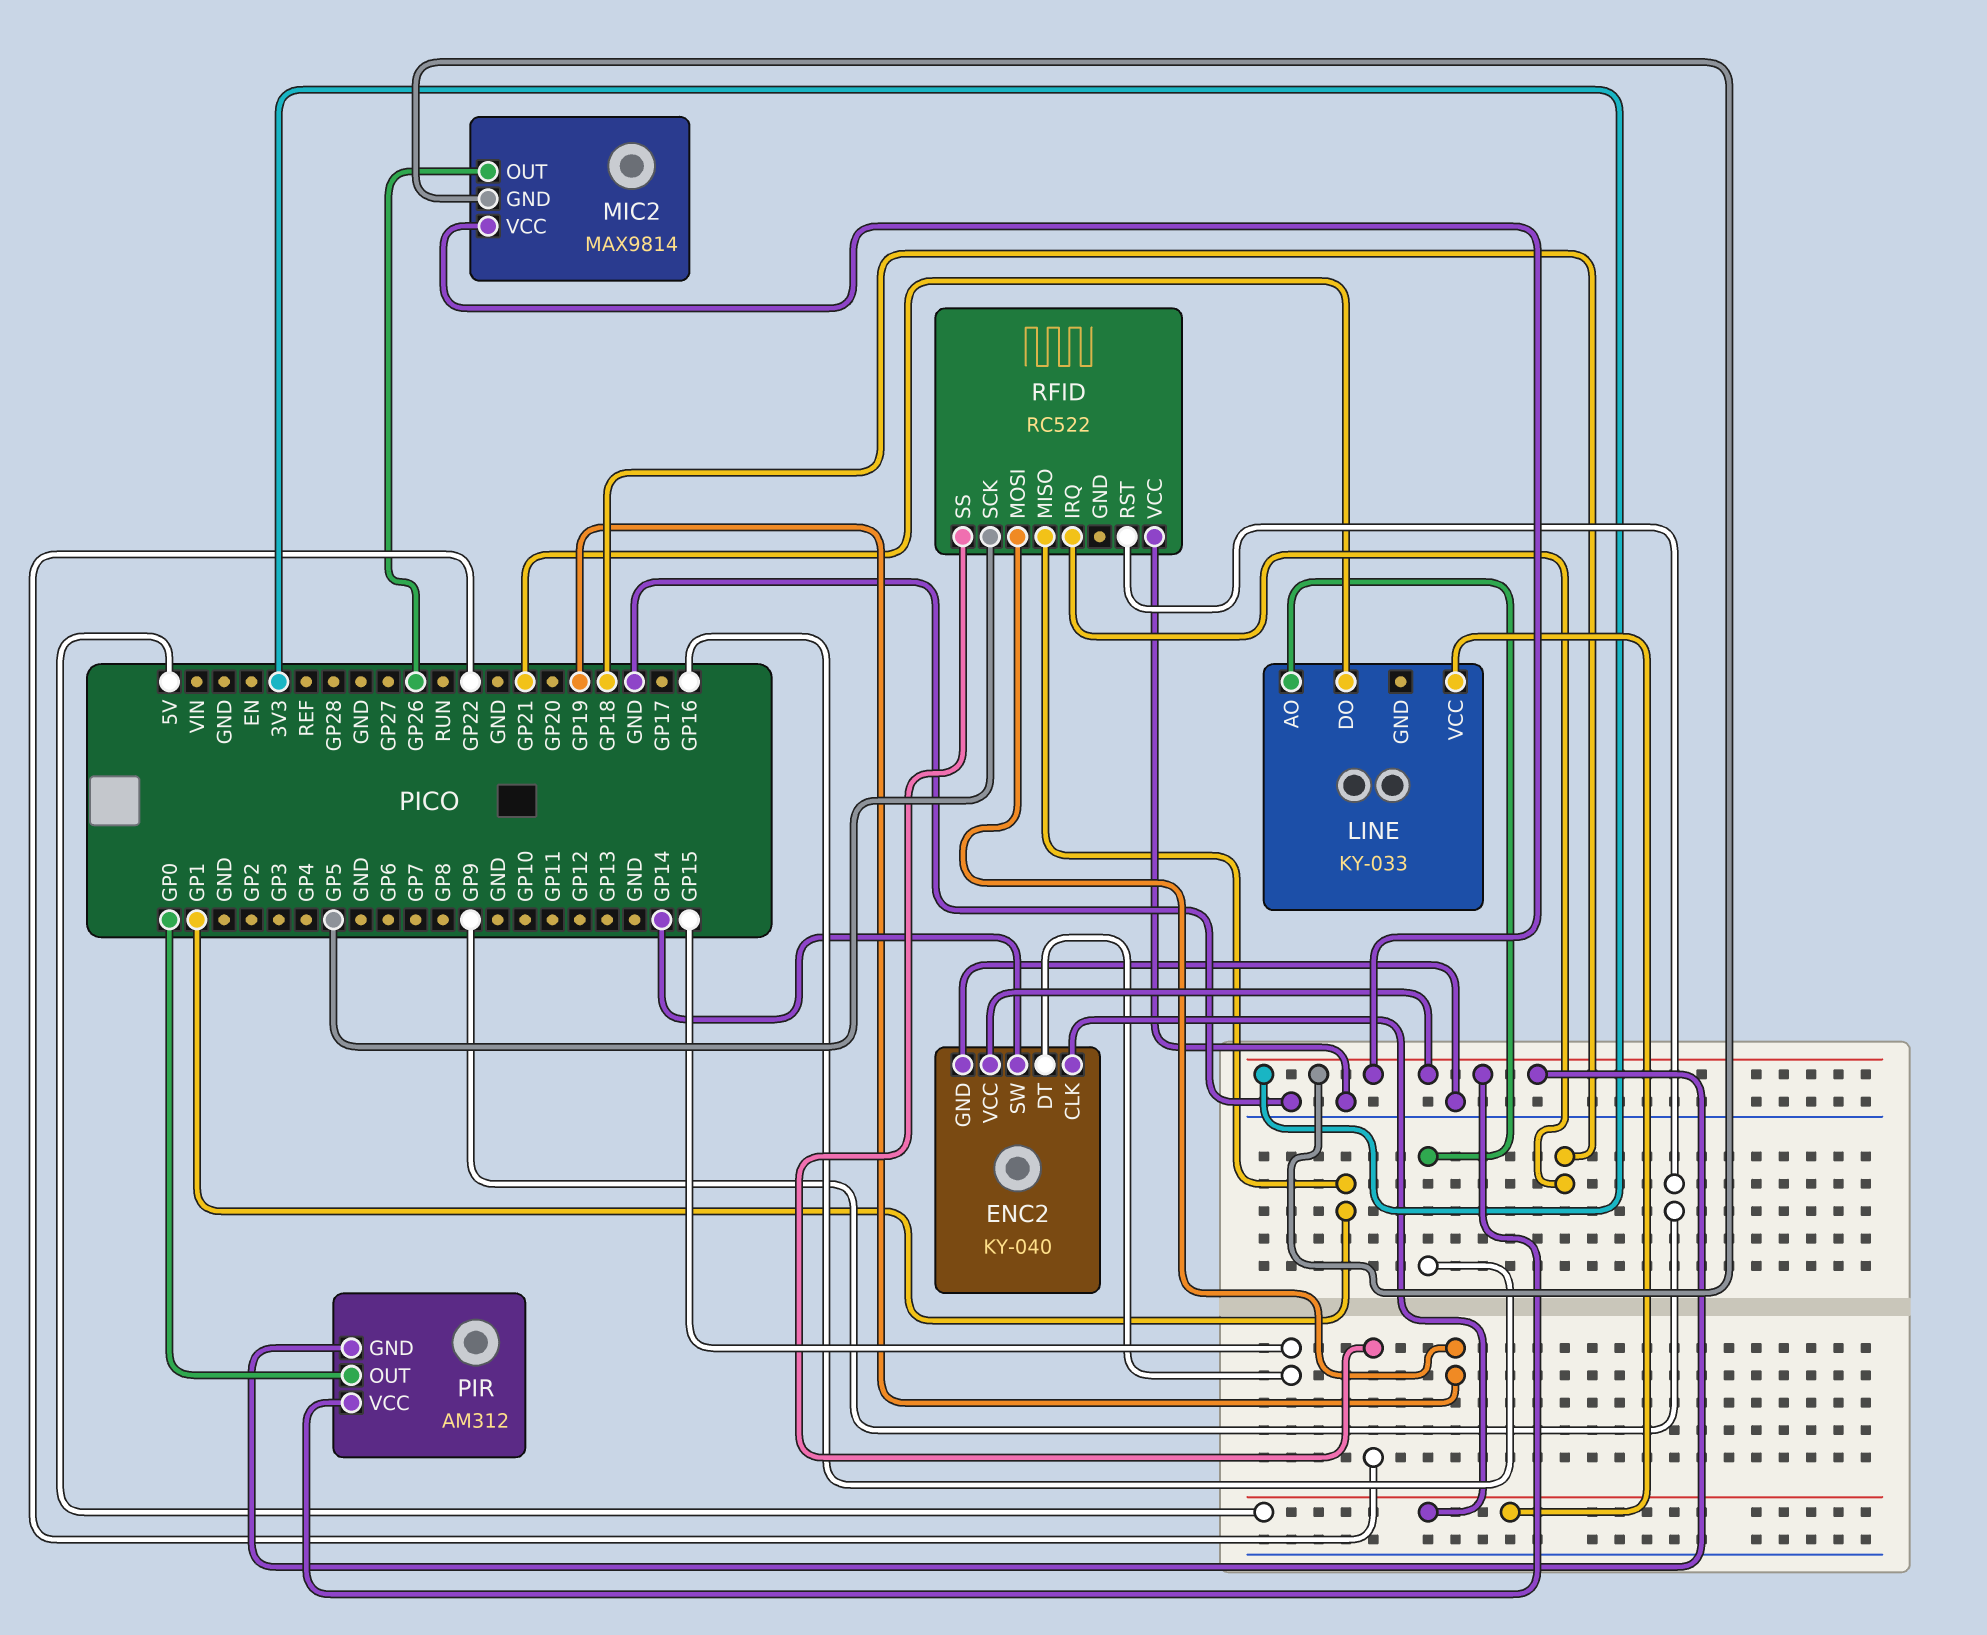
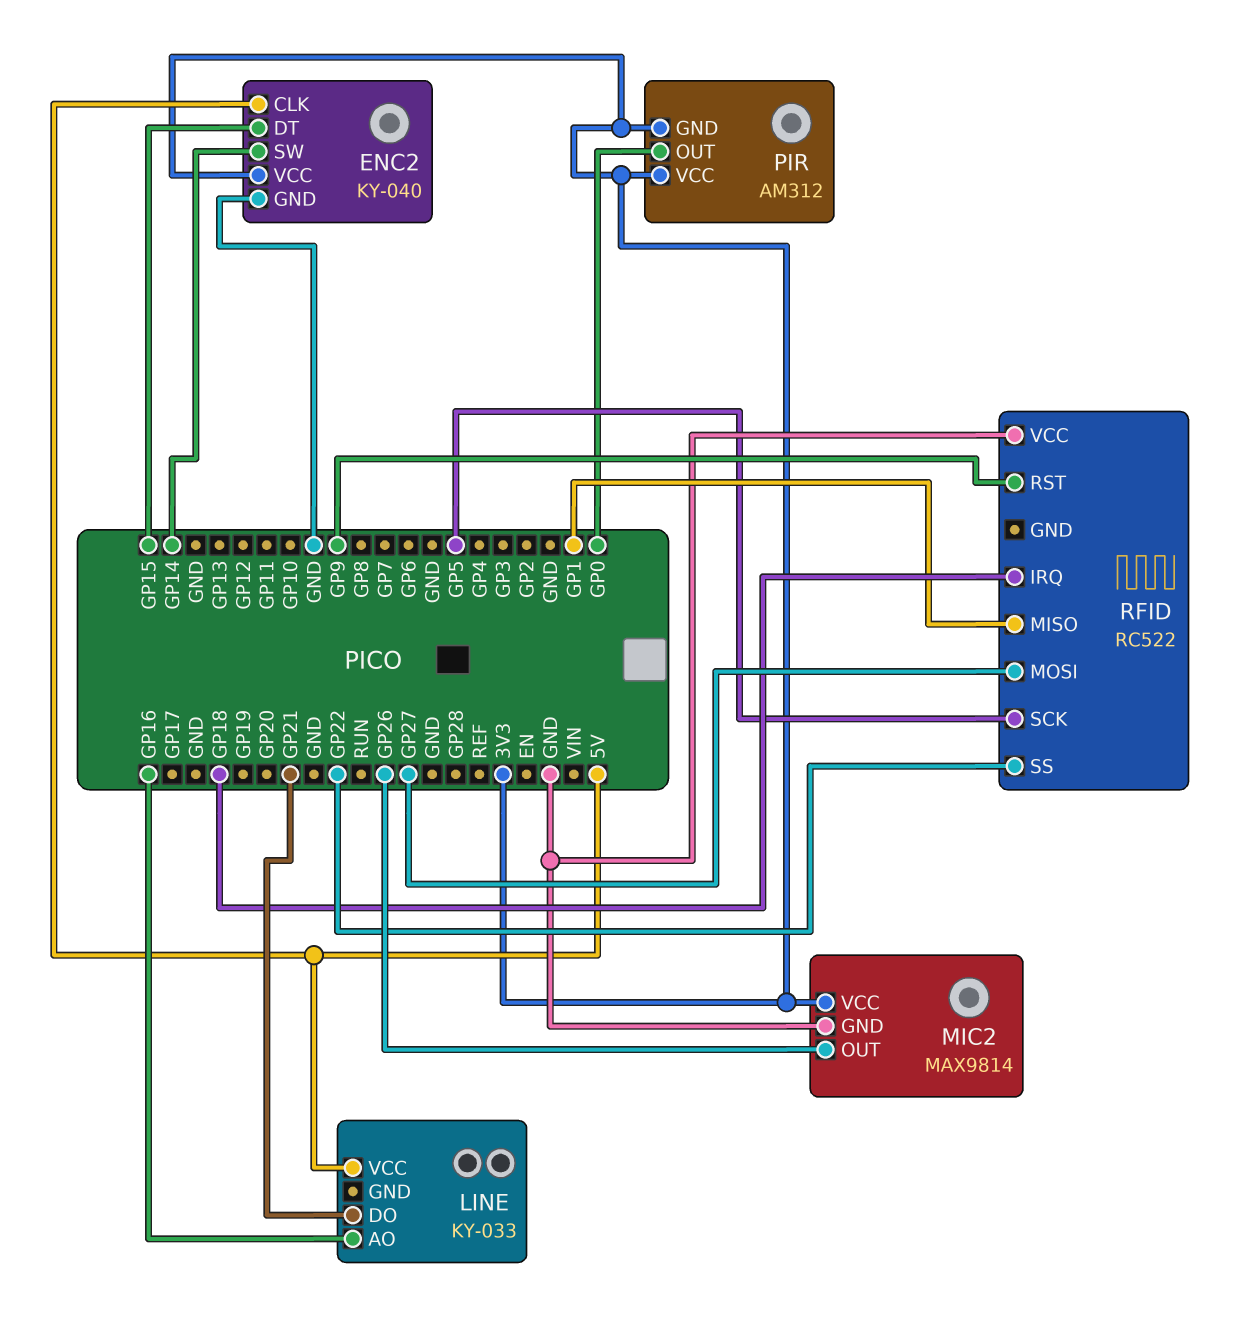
MIC2 pin GND: 3V3 -> GND
RFID pin MOSI: GP19 -> GP27

